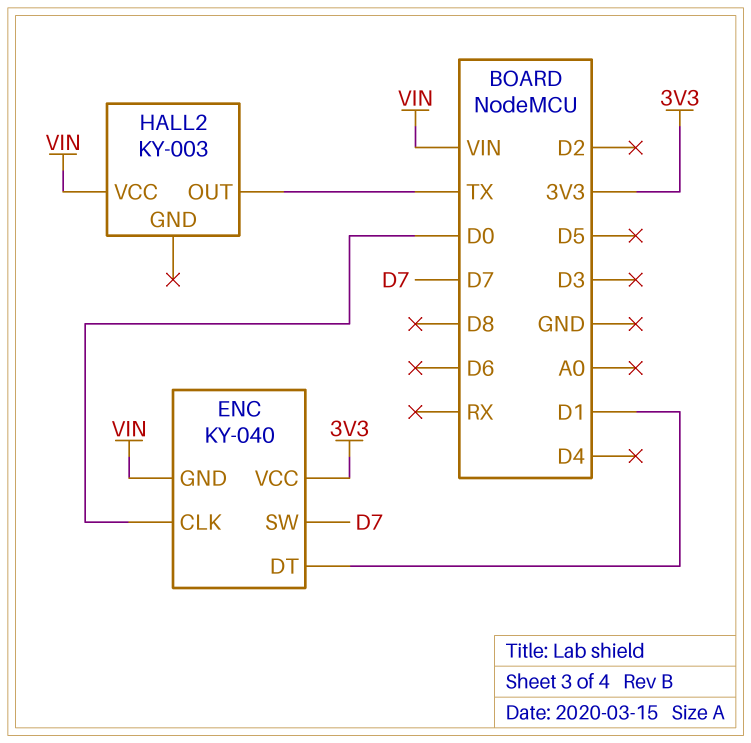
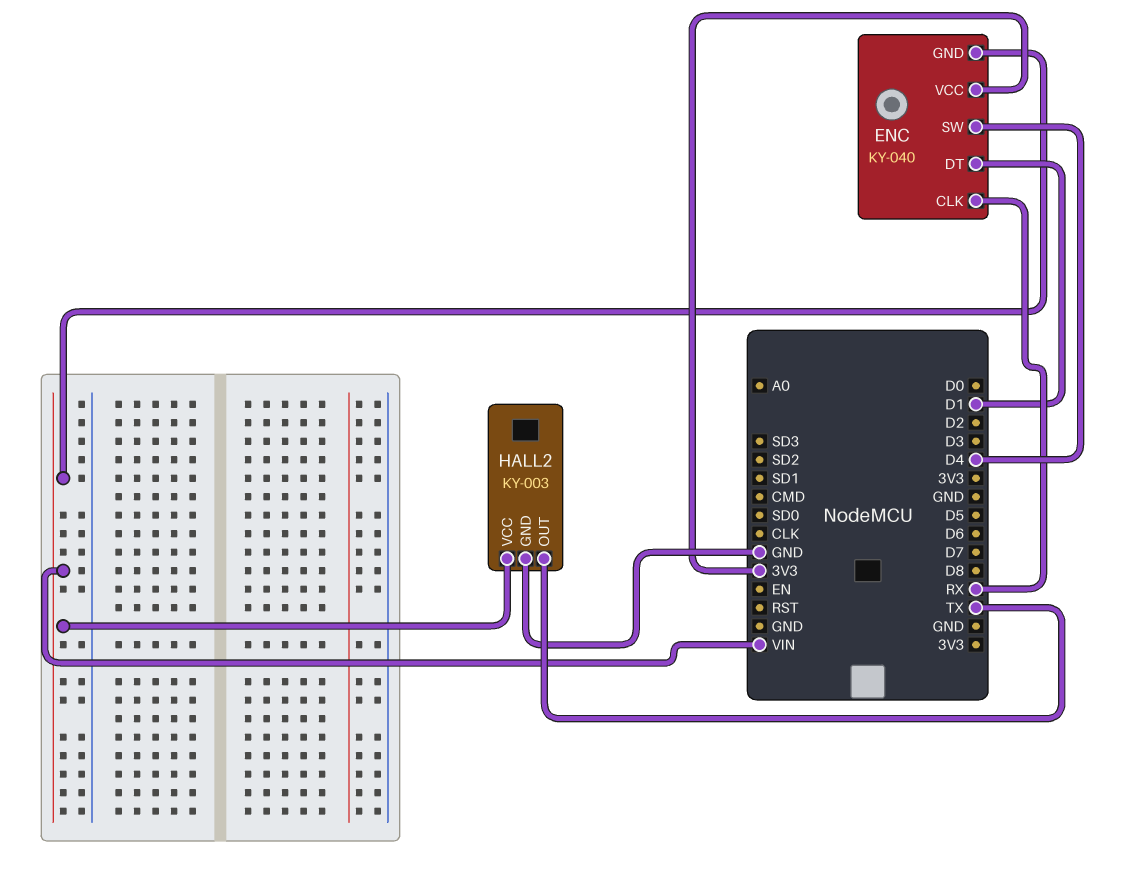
ENC pin CLK: D0 -> RX
ENC pin SW: D7 -> D4
HALL2 pin GND: none -> GND

